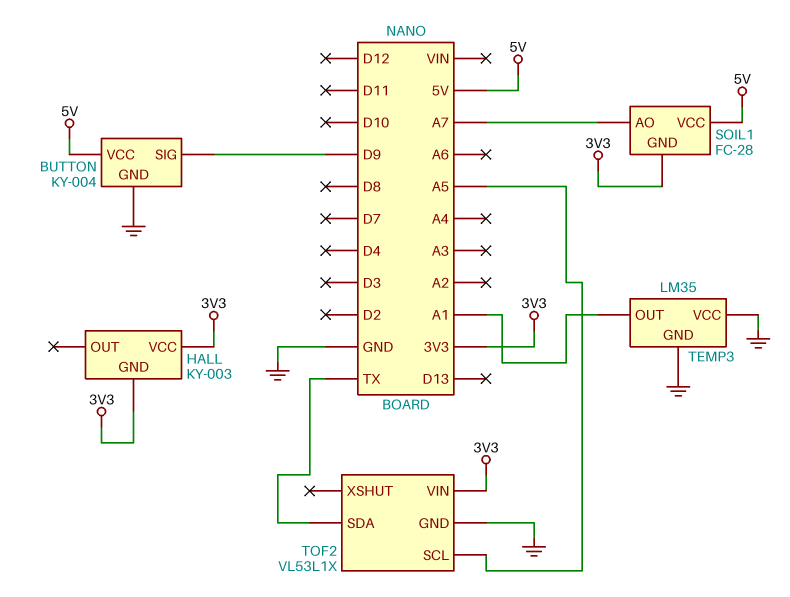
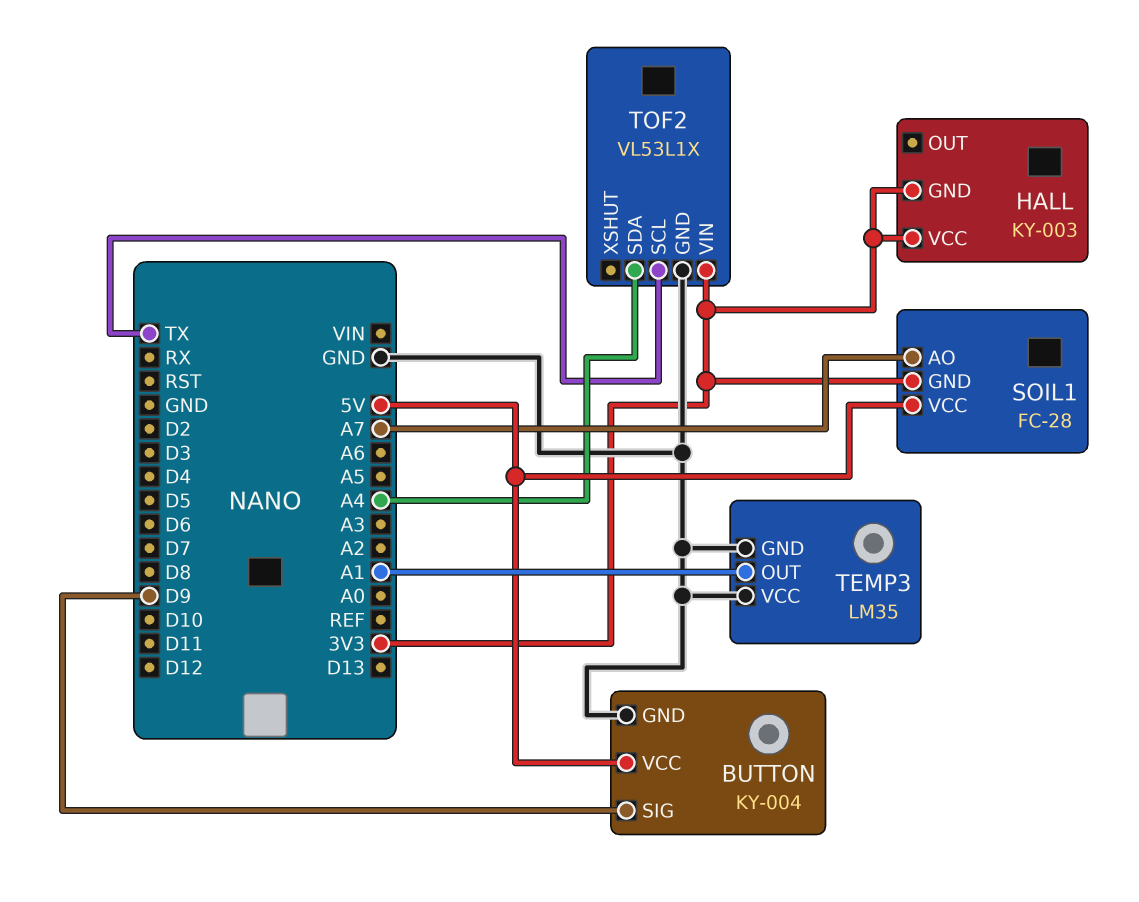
TOF2 pin SCL: A5 -> TX
TOF2 pin SDA: TX -> A4

